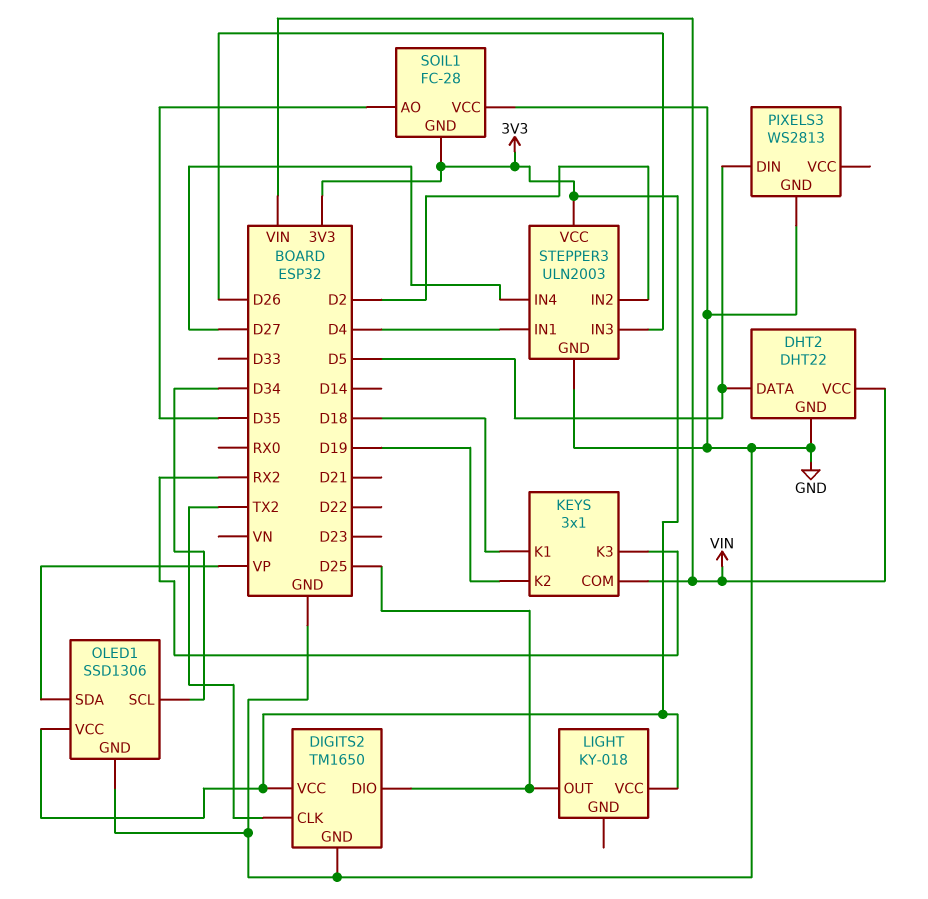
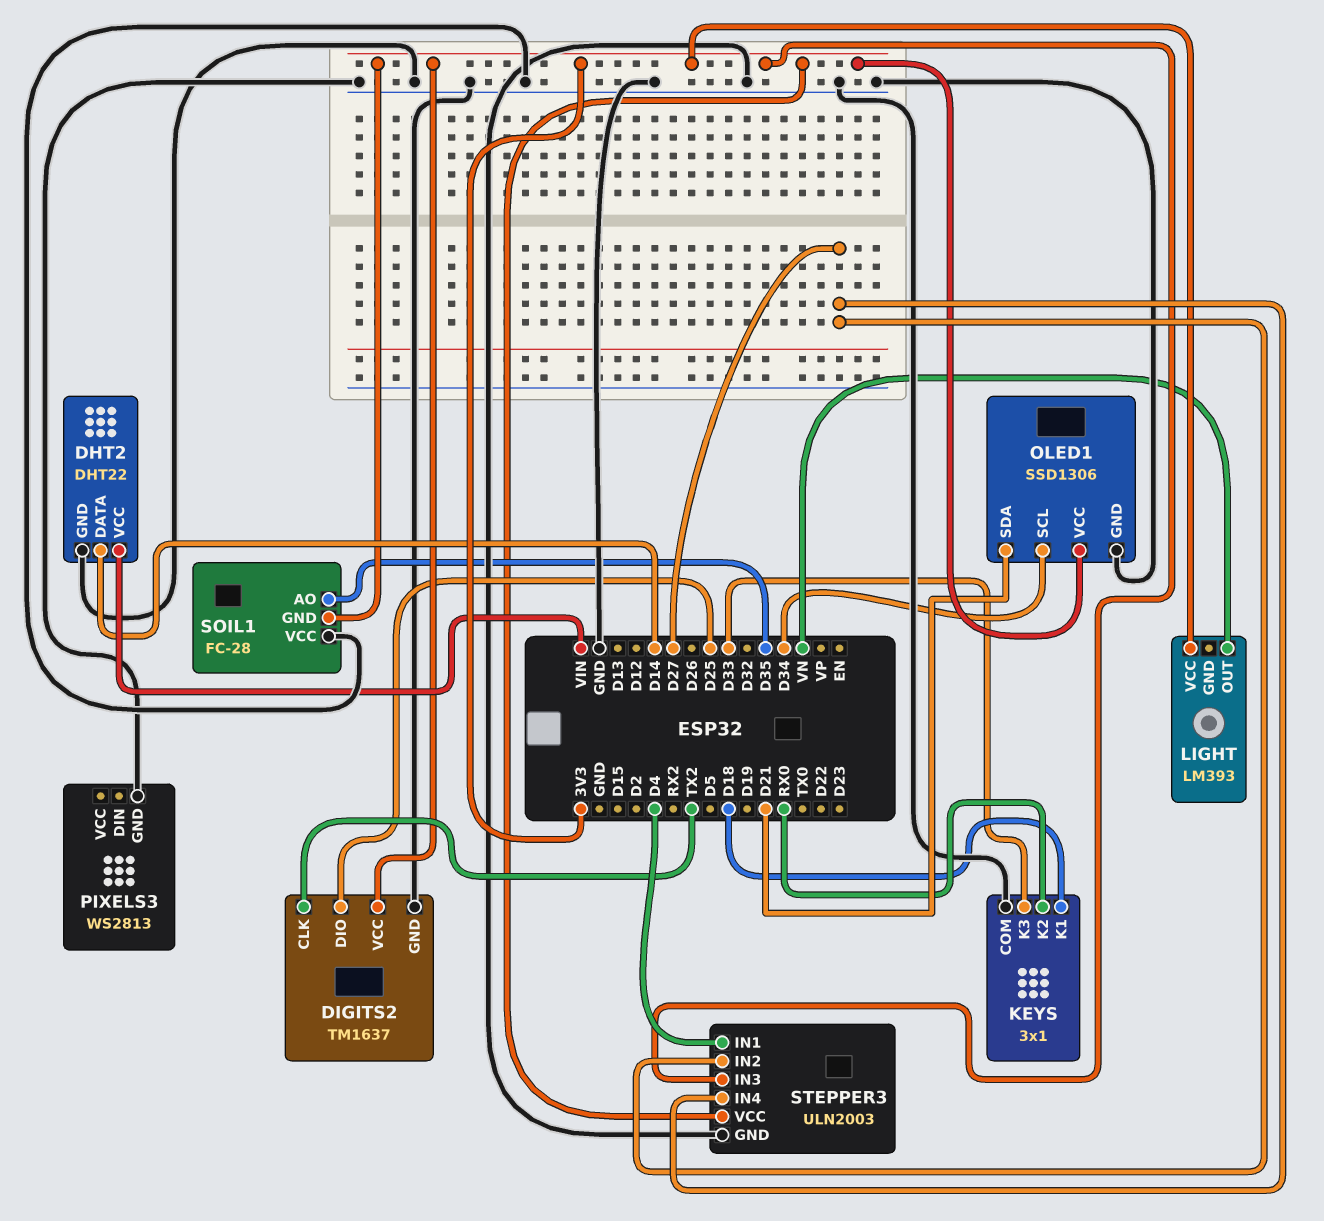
DHT2 pin DATA: D5 -> D14
DIGITS2: TM1650 -> TM1637
KEYS pin COM: VIN -> GND
KEYS pin K2: D19 -> RX0
KEYS pin K3: RX2 -> D33
LIGHT: KY-018 -> LM393
LIGHT pin OUT: D25 -> VN
OLED1 pin SDA: VP -> D21
PIXELS3 pin DIN: D5 -> none
STEPPER3 pin IN2: D2 -> D27
STEPPER3 pin IN3: D26 -> 3V3

